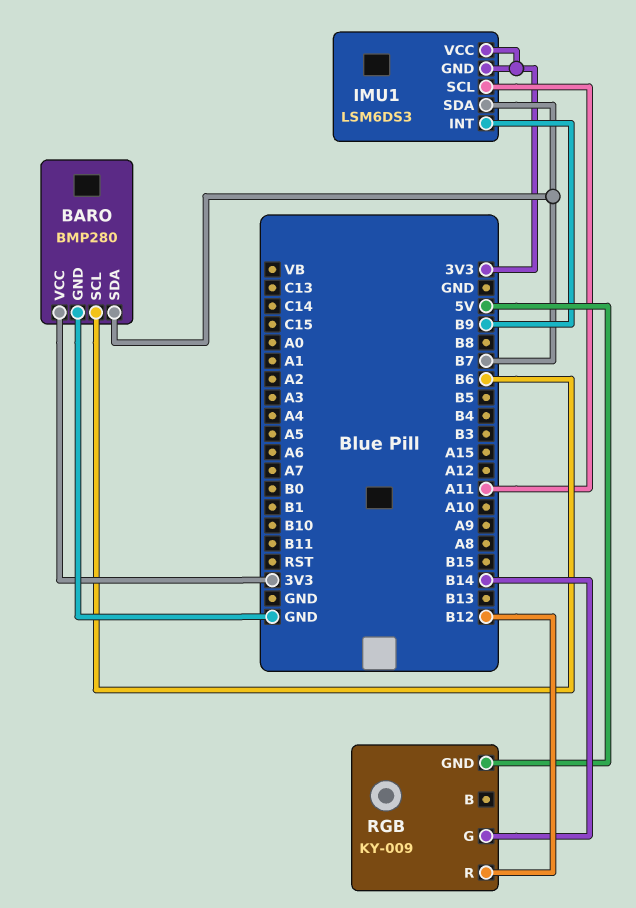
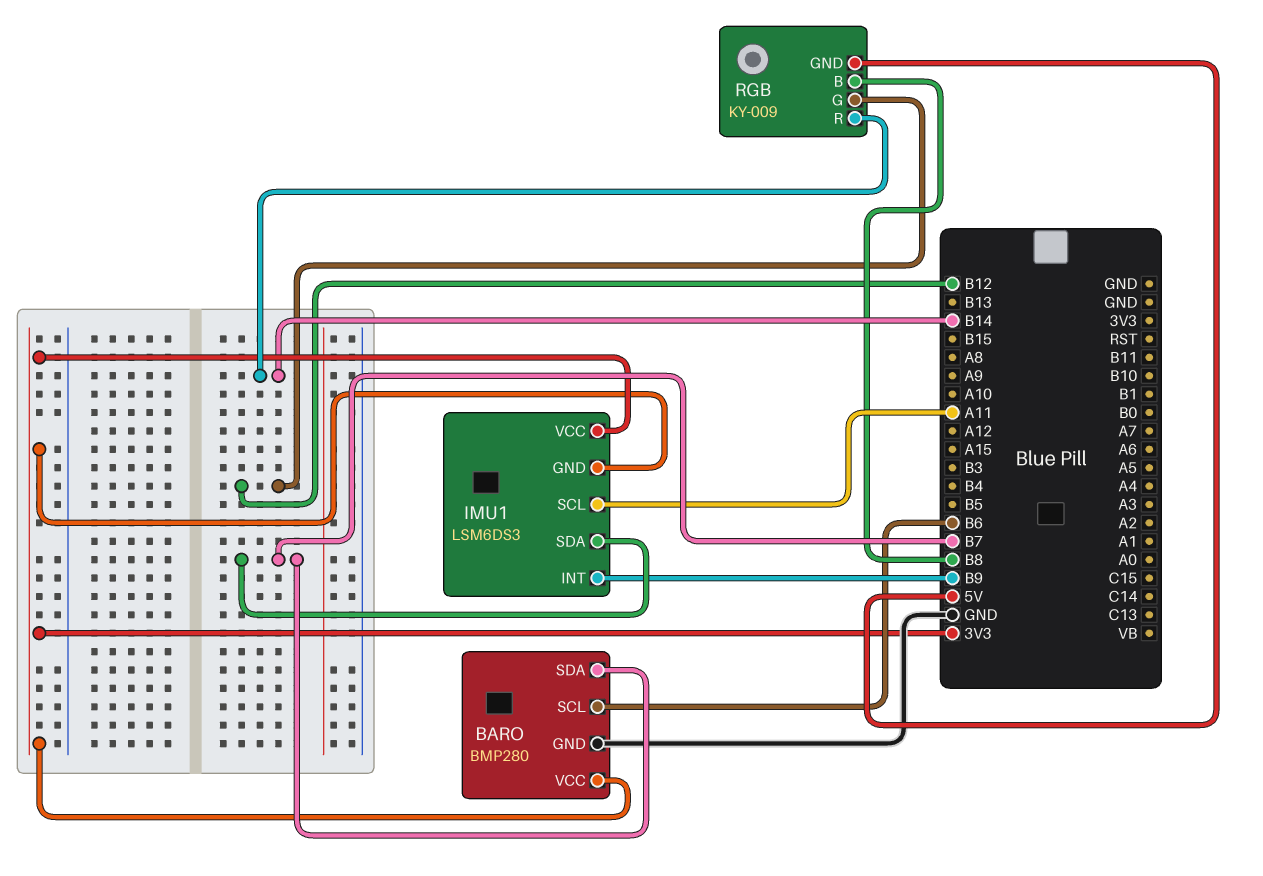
RGB pin B: none -> B8
RGB pin G: B14 -> B12
RGB pin R: B12 -> B14

